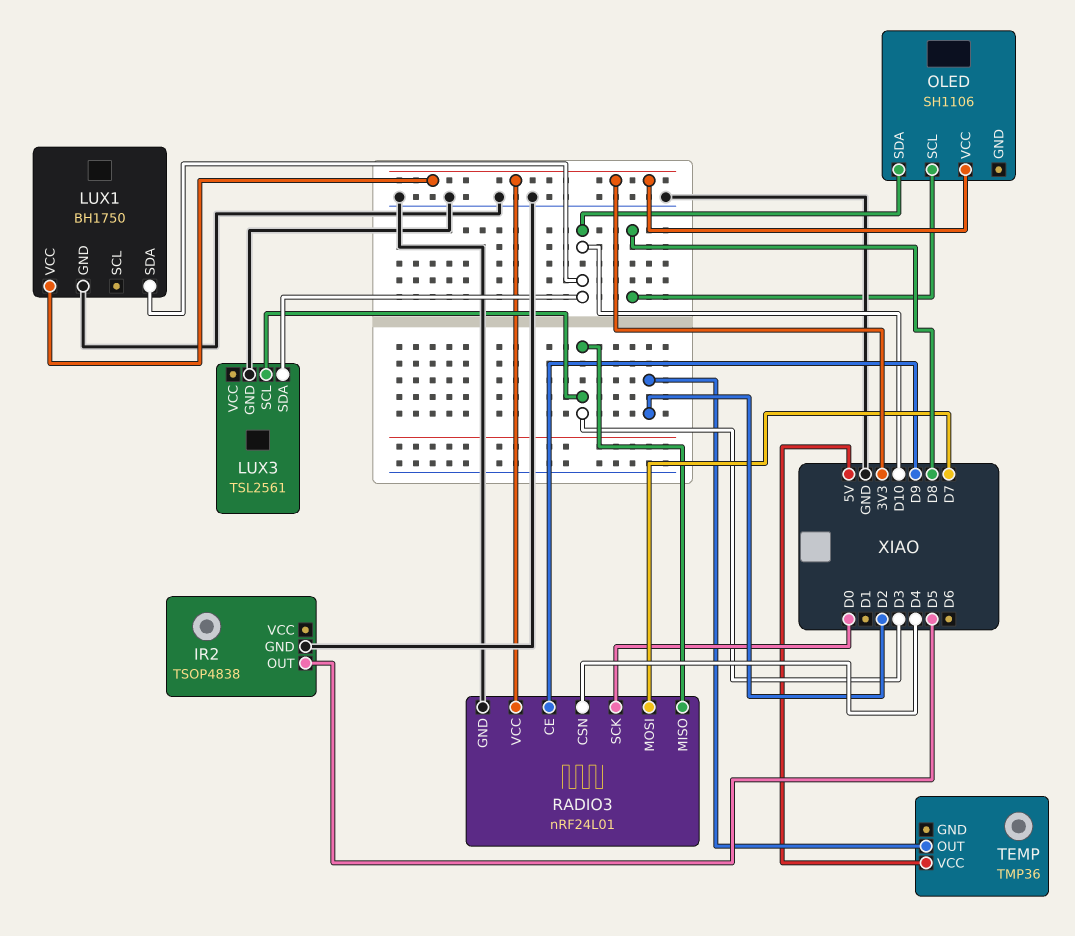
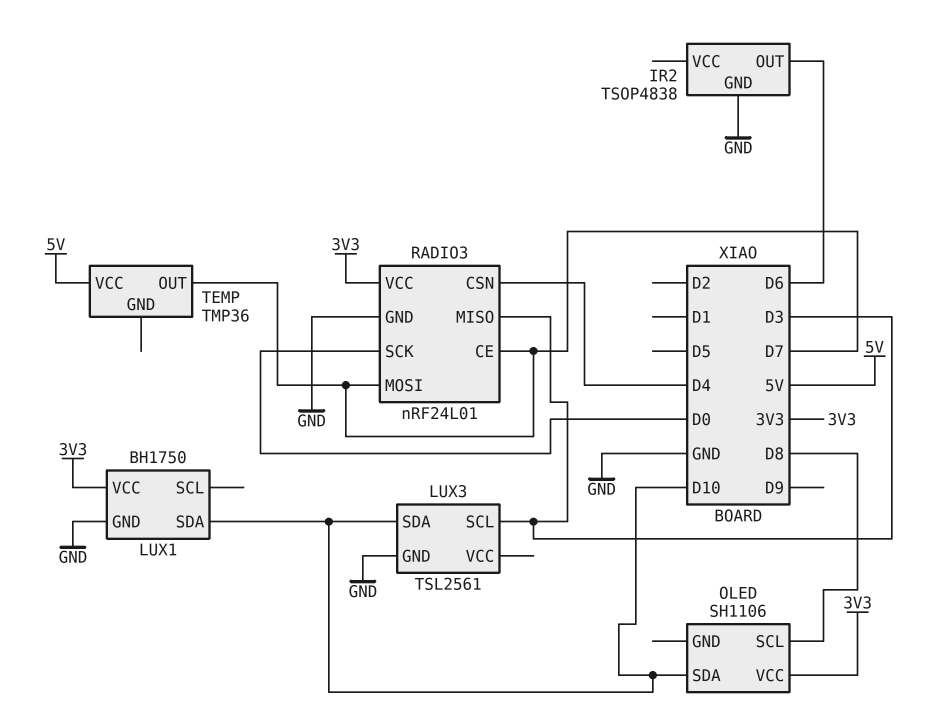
IR2 pin OUT: D5 -> D6
RADIO3 pin CE: D9 -> D7
TEMP pin OUT: D2 -> D7

